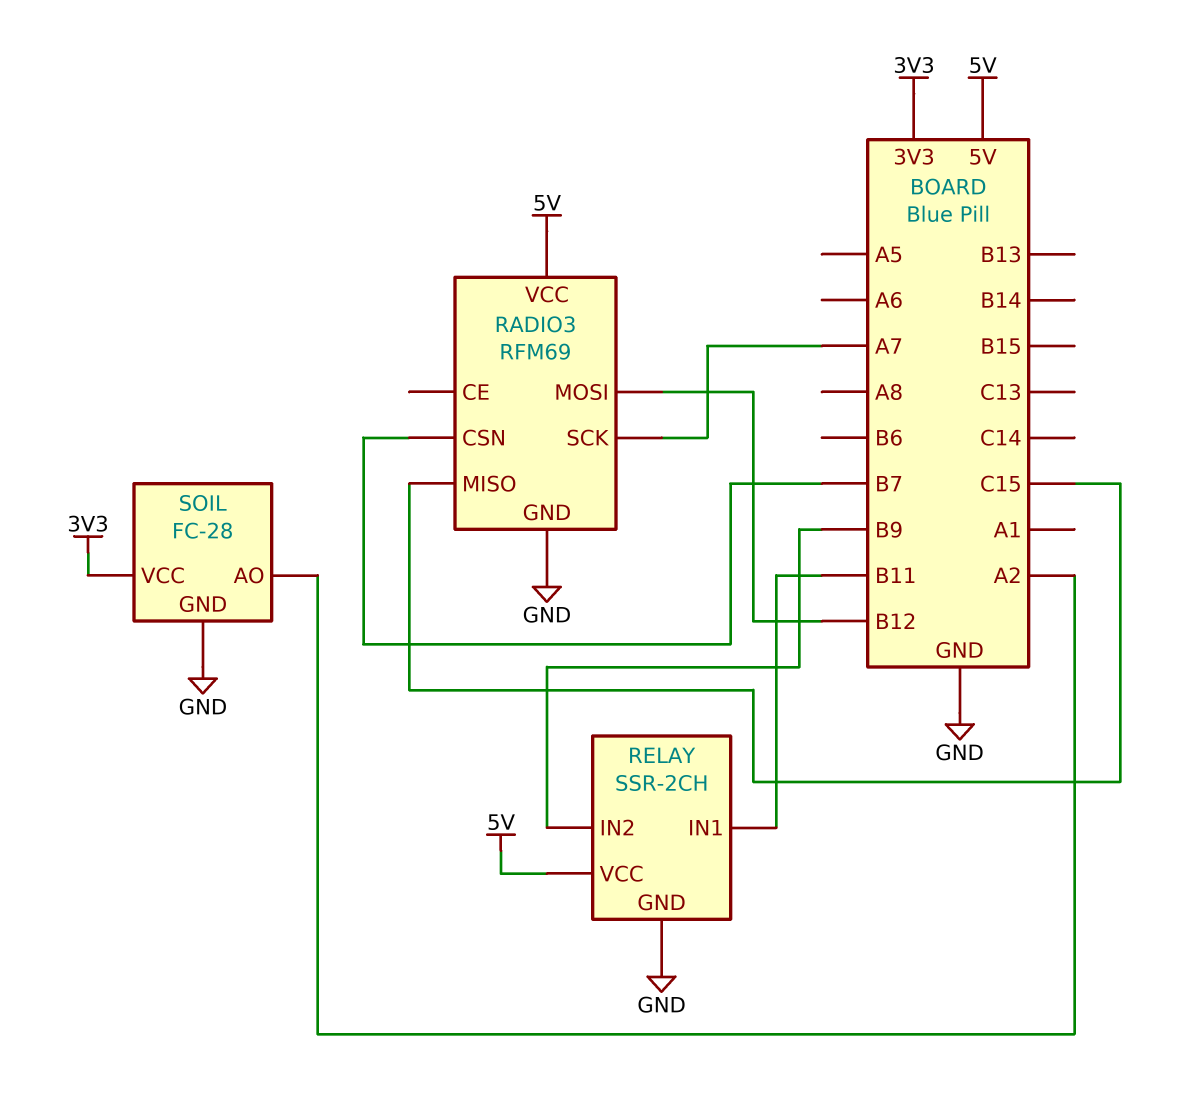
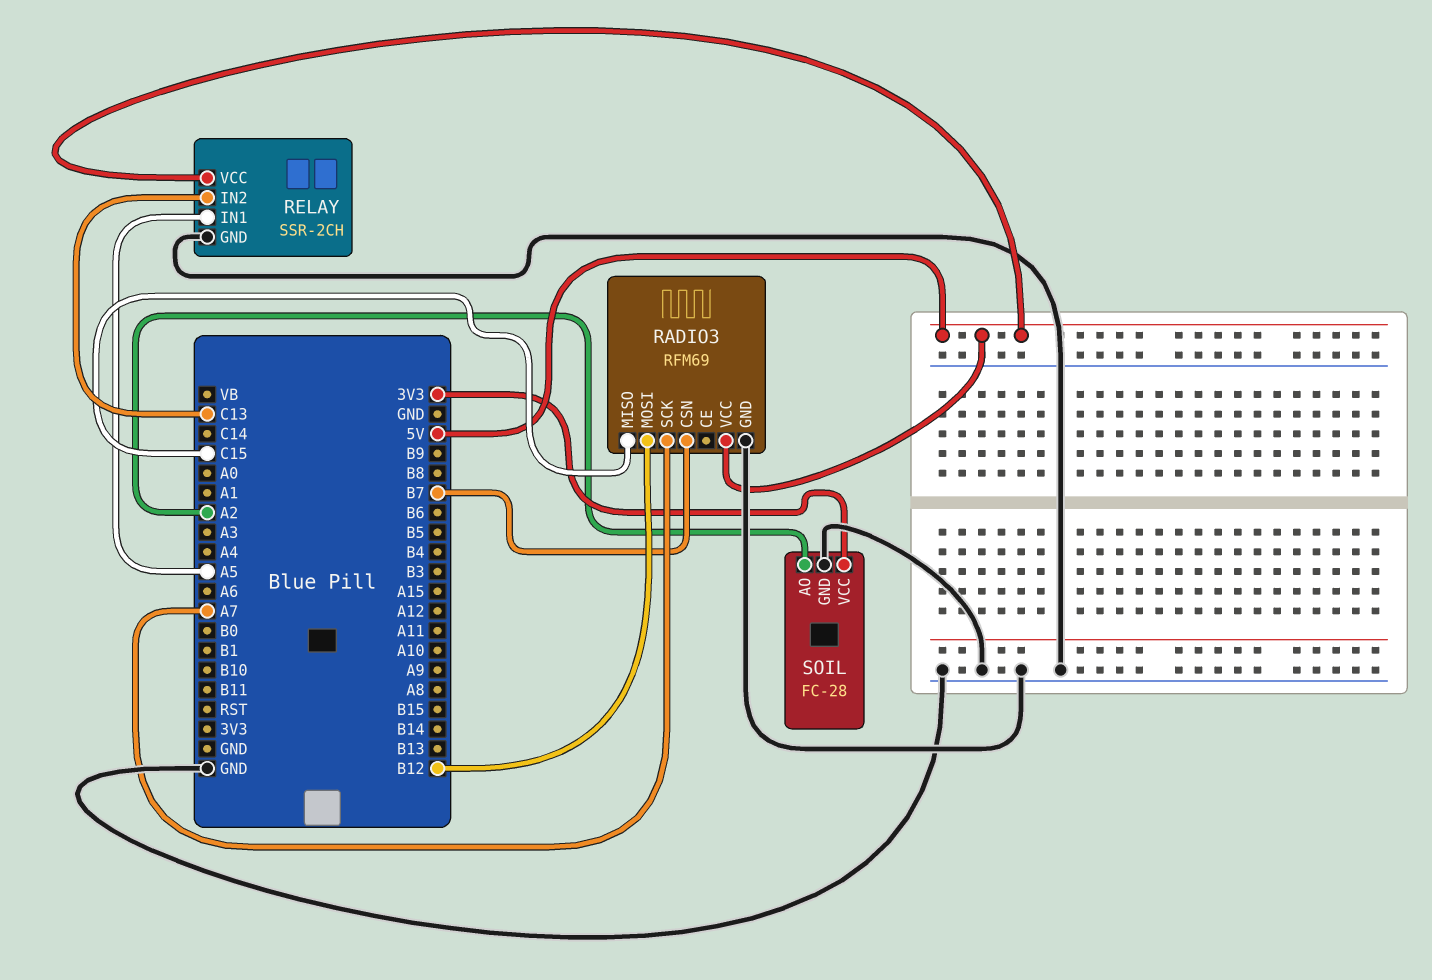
RELAY pin IN1: B11 -> A5
RELAY pin IN2: B9 -> C13

